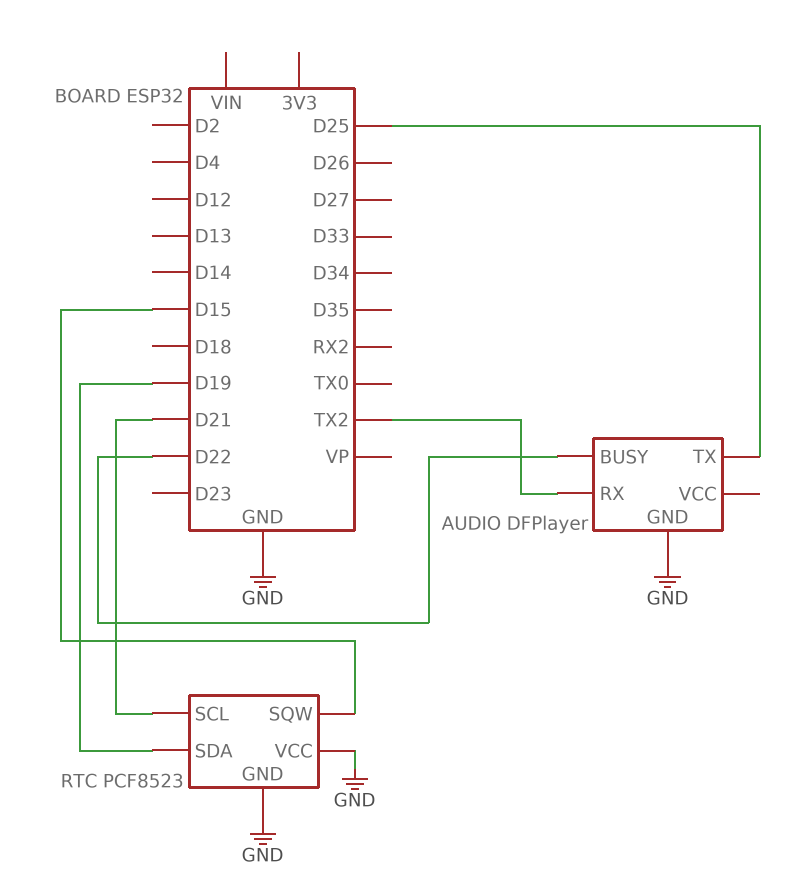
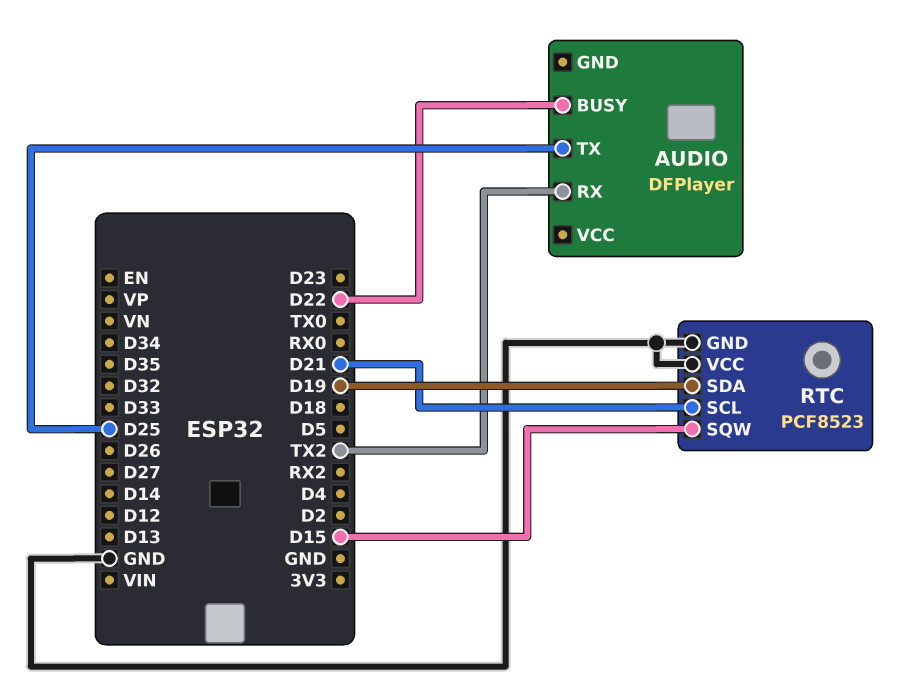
AUDIO pin GND: GND -> none

